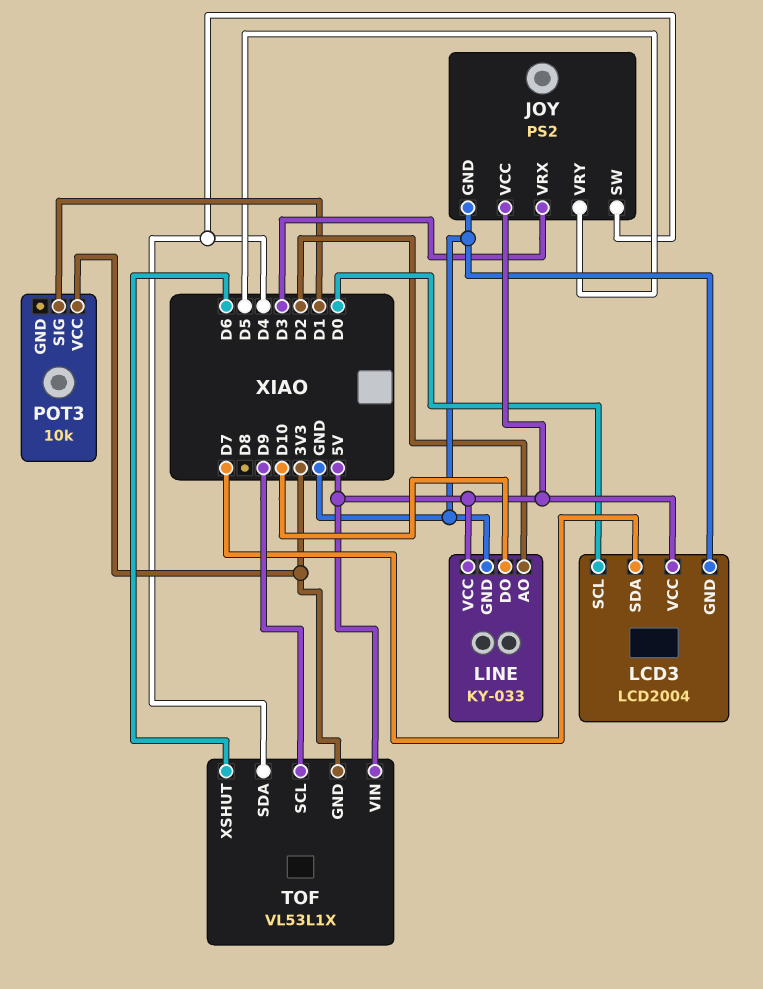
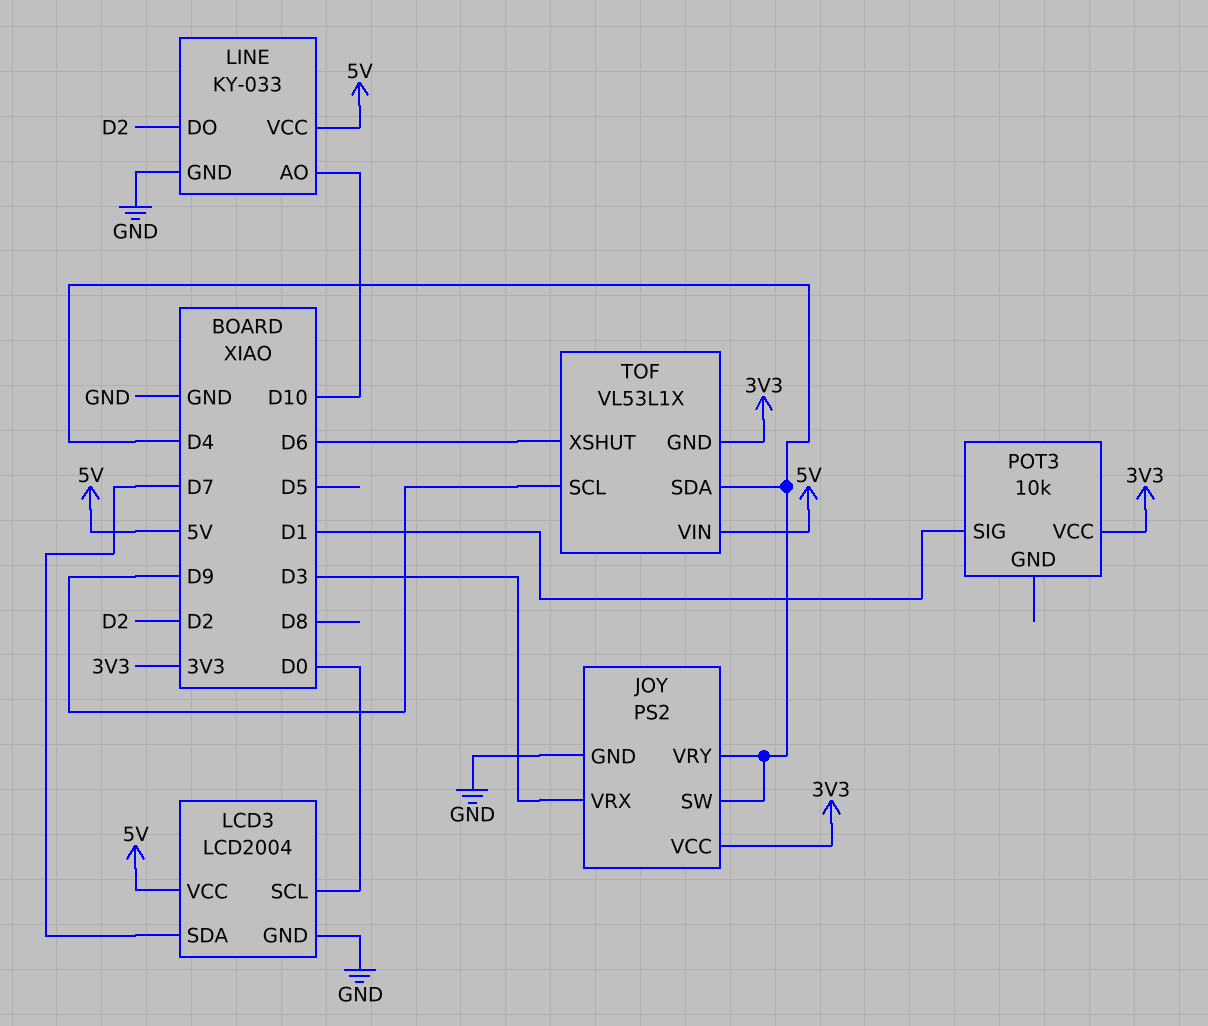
JOY pin VCC: 5V -> 3V3
JOY pin VRY: D5 -> D4
LINE pin AO: D2 -> D10
LINE pin DO: D10 -> D2

